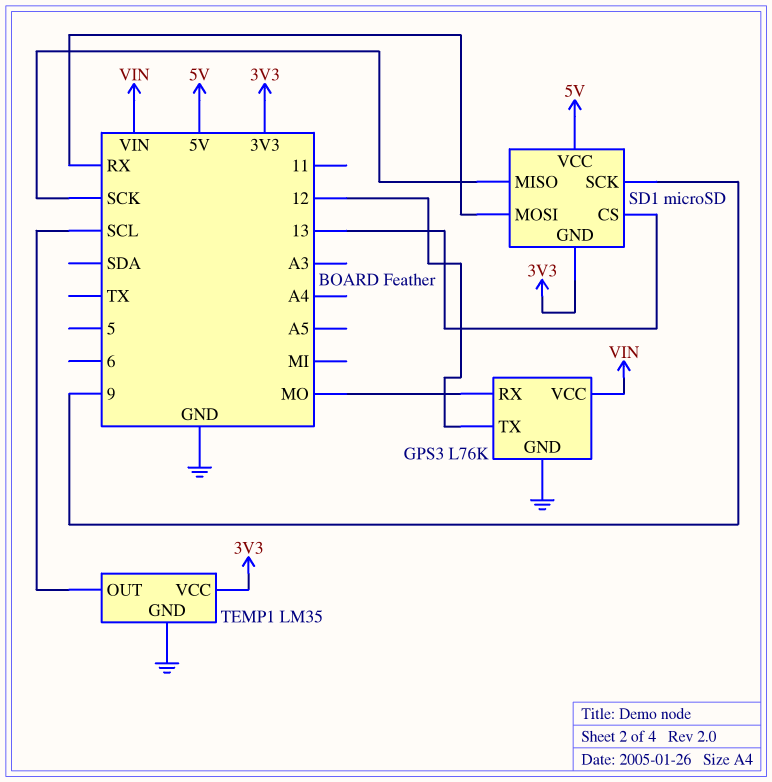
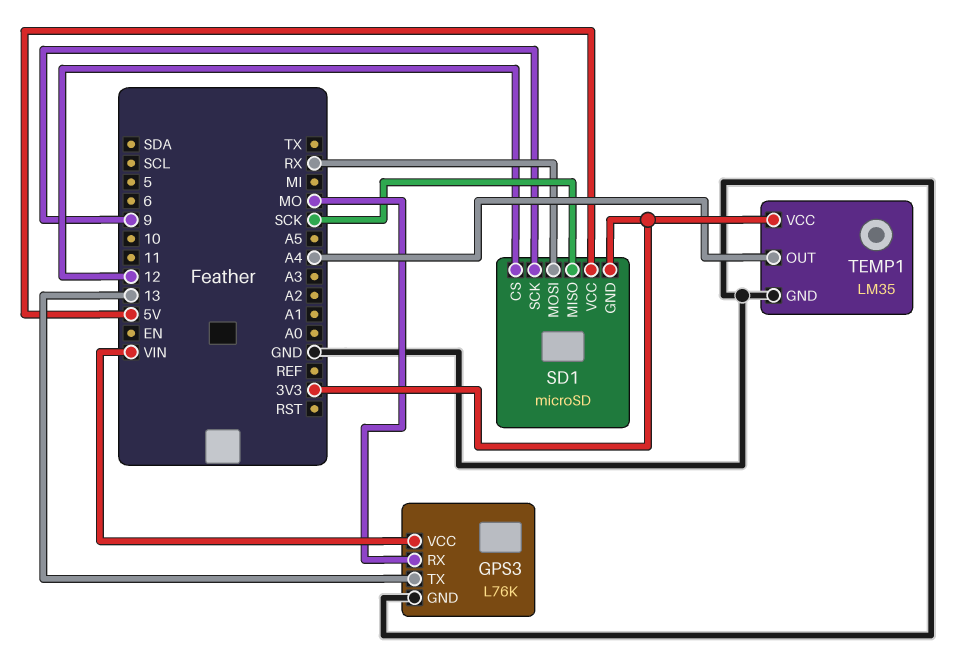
GPS3 pin TX: 12 -> 13
SD1 pin CS: 13 -> 12
TEMP1 pin OUT: SCL -> A4

